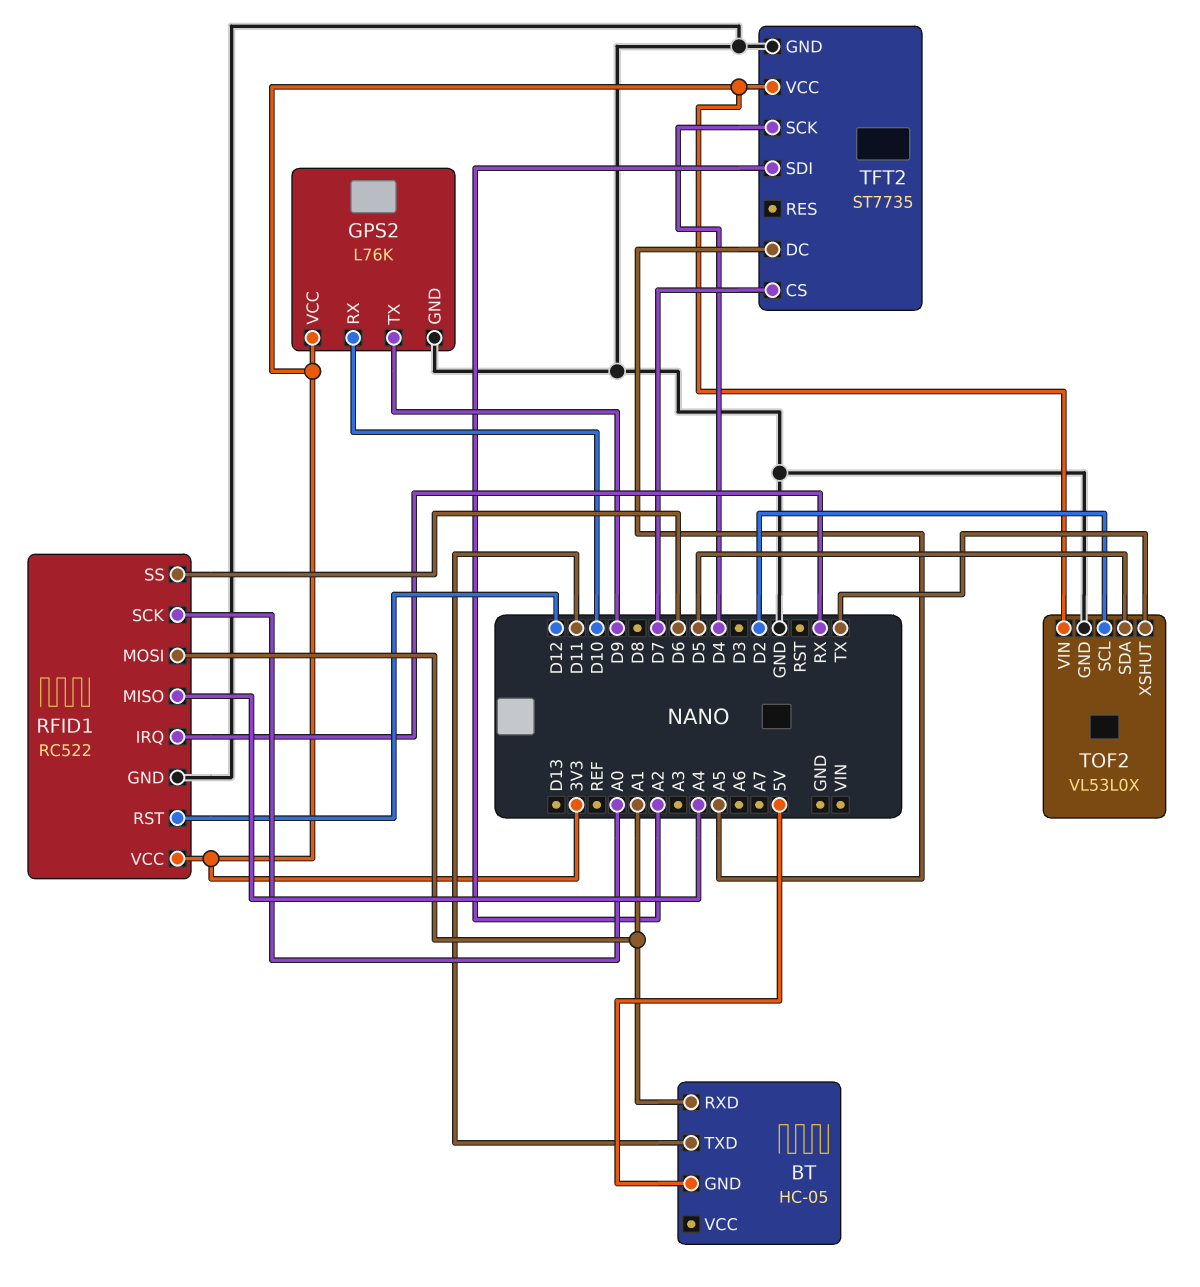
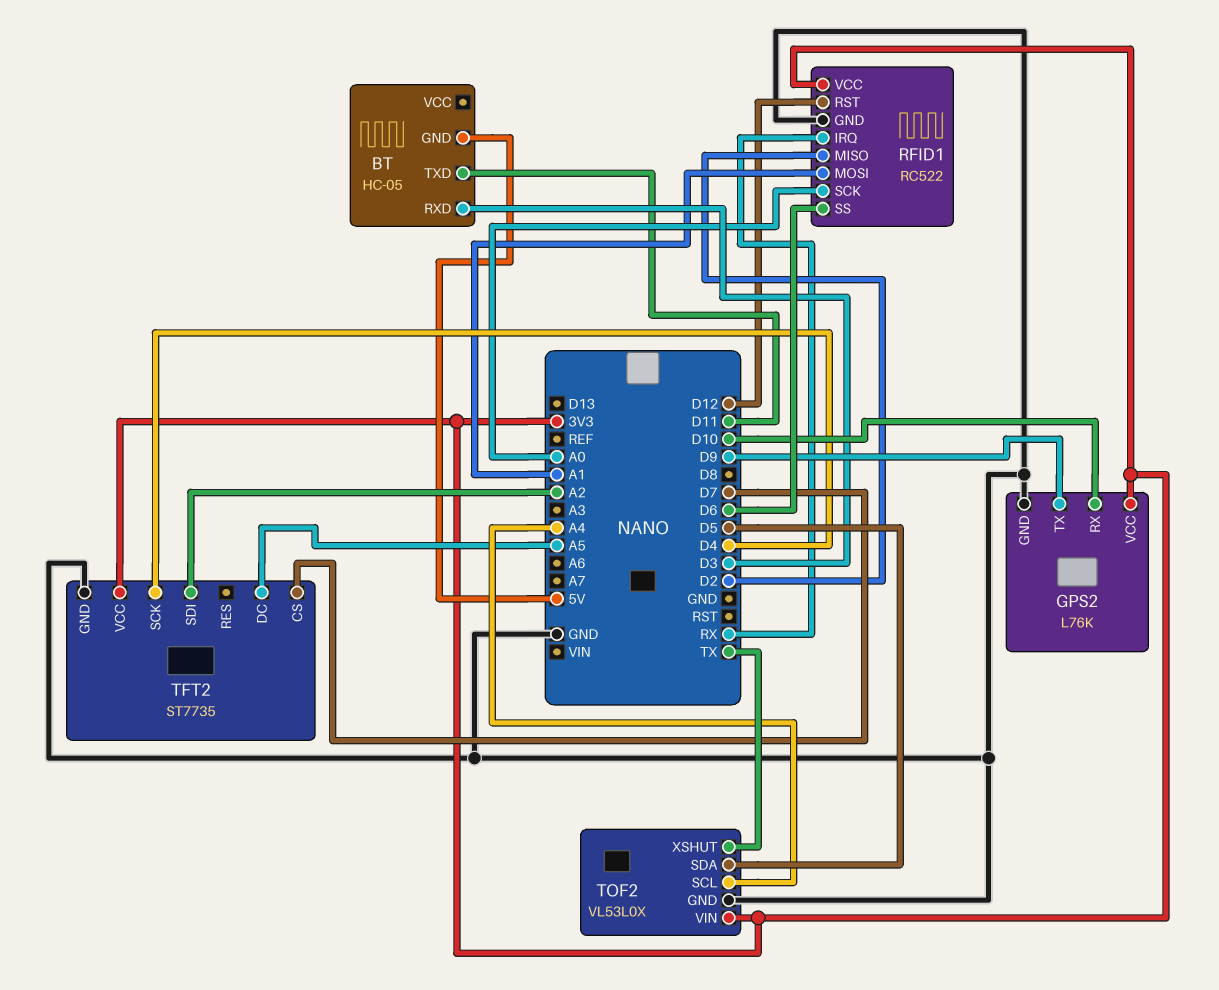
BT pin RXD: A1 -> D3
RFID1 pin MISO: A4 -> D2
TOF2 pin SCL: D2 -> A4

